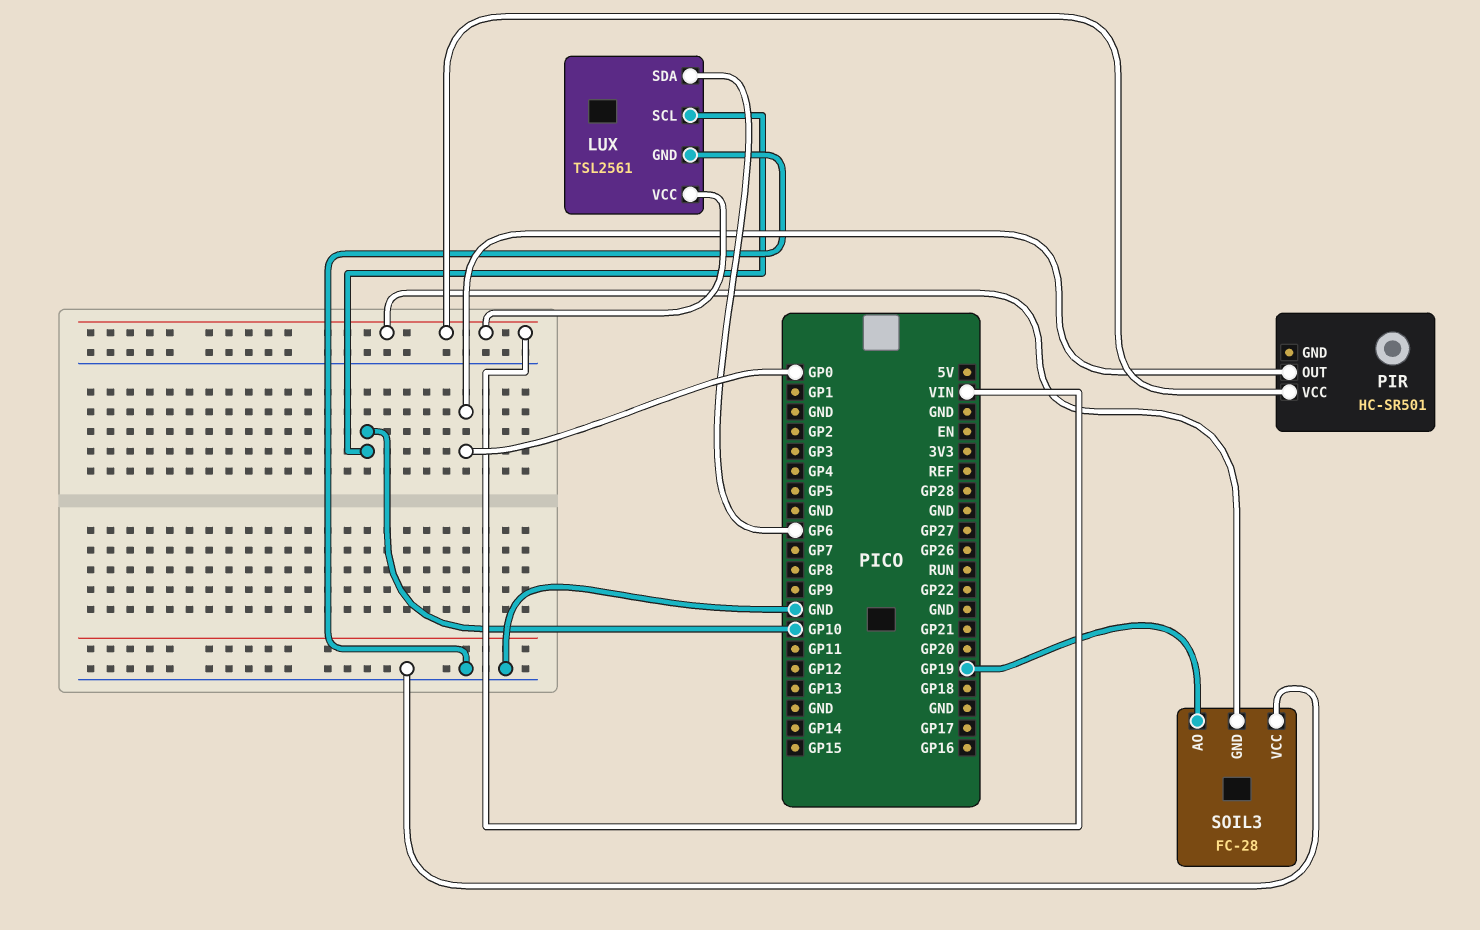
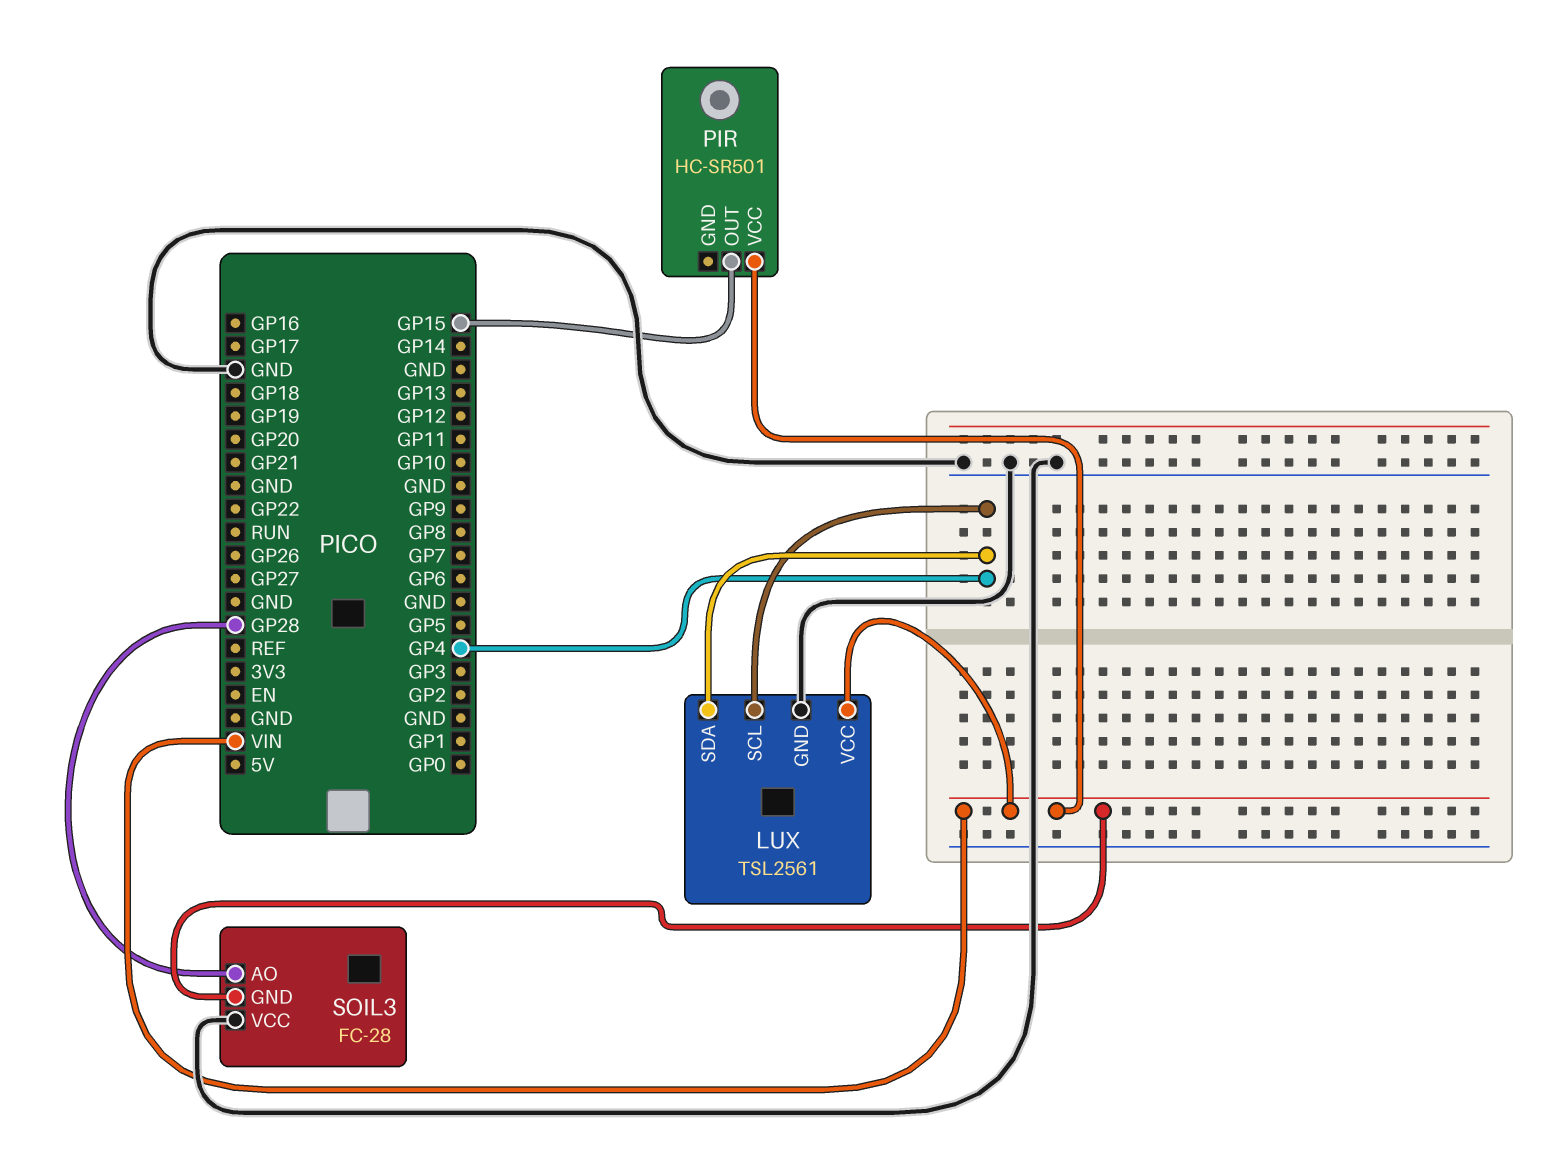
LUX pin SCL: GP10 -> GP4
LUX pin SDA: GP6 -> GP4
PIR pin OUT: GP0 -> GP15
SOIL3 pin AO: GP19 -> GP28

